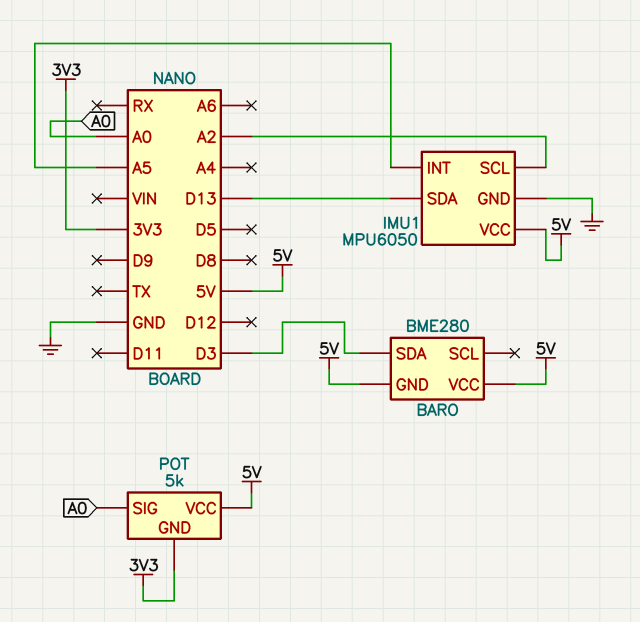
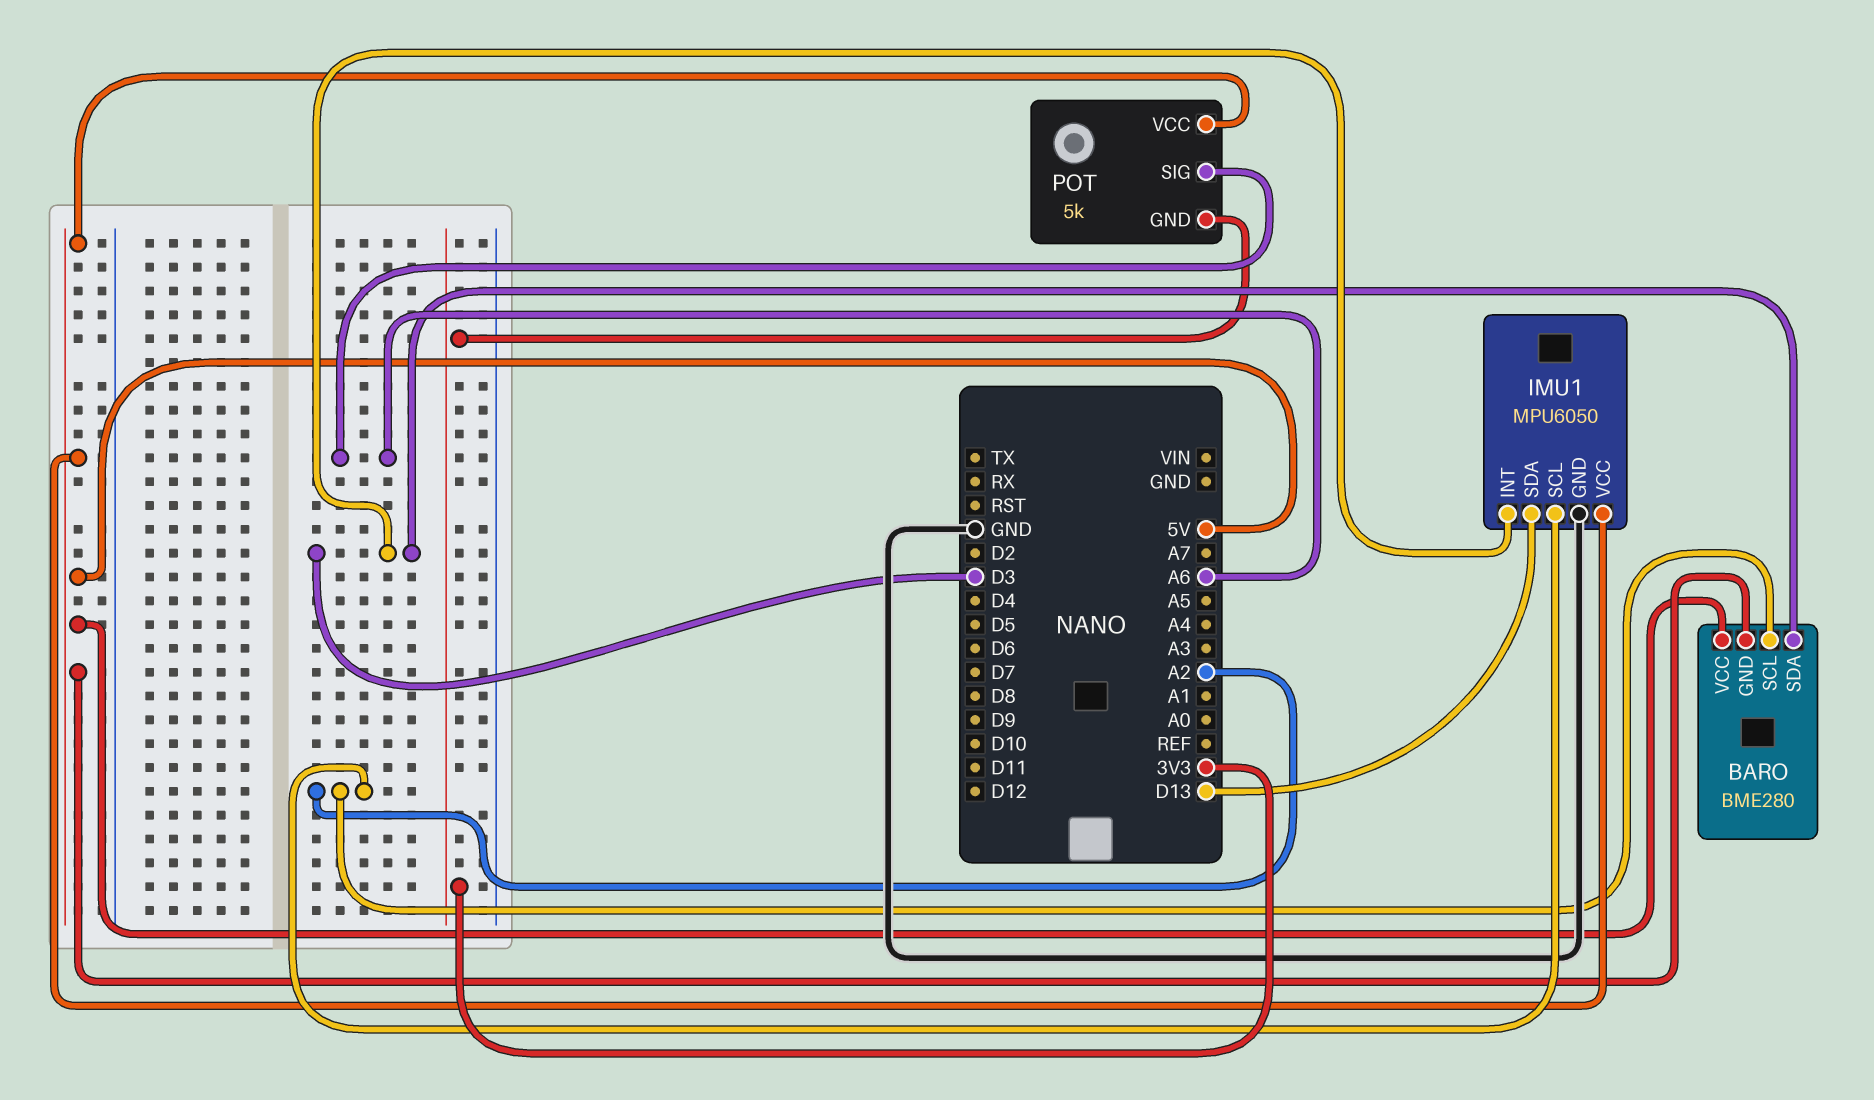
BARO pin SCL: none -> A2
IMU1 pin INT: A5 -> D3
POT pin SIG: A0 -> A6

